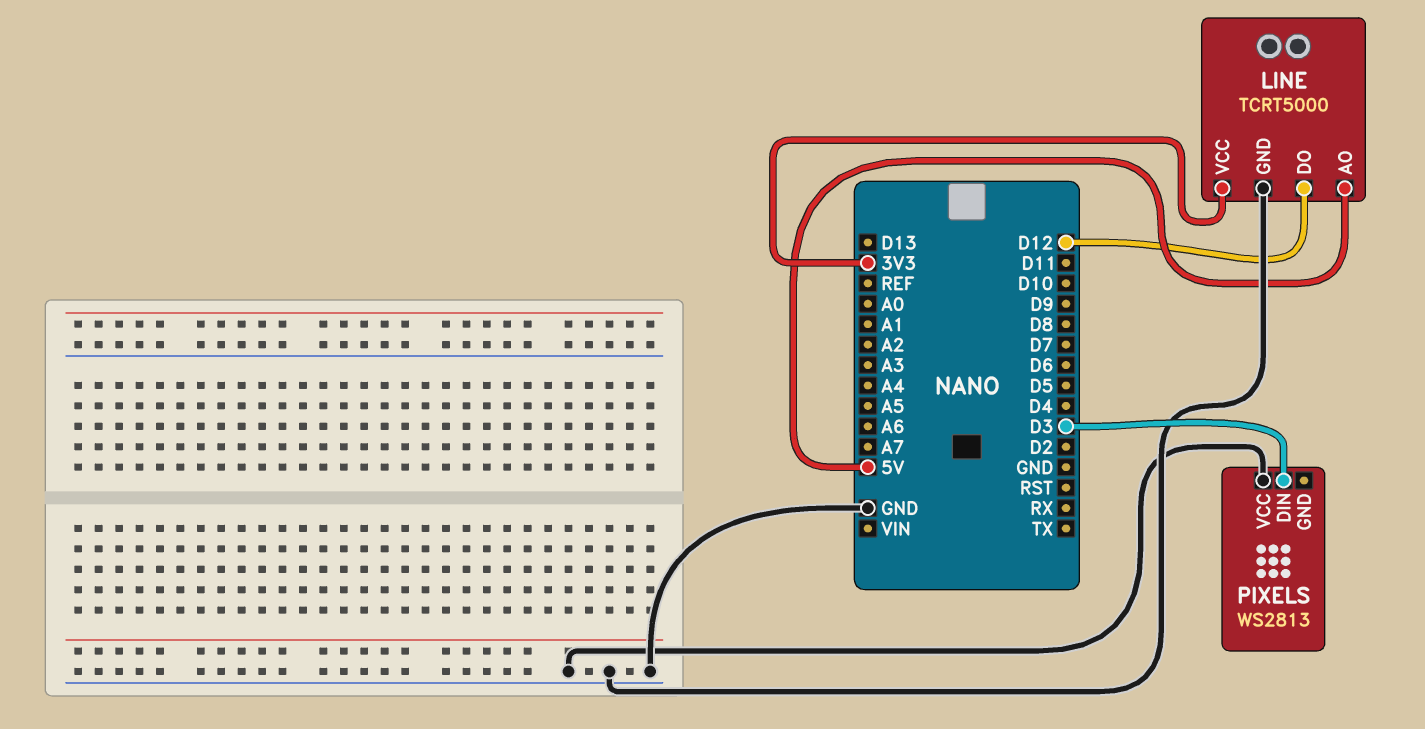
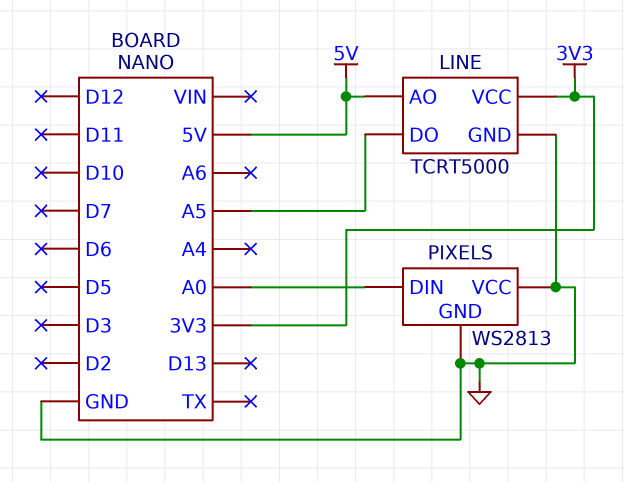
LINE pin DO: D12 -> A5
PIXELS pin DIN: D3 -> A0
PIXELS pin GND: none -> GND

